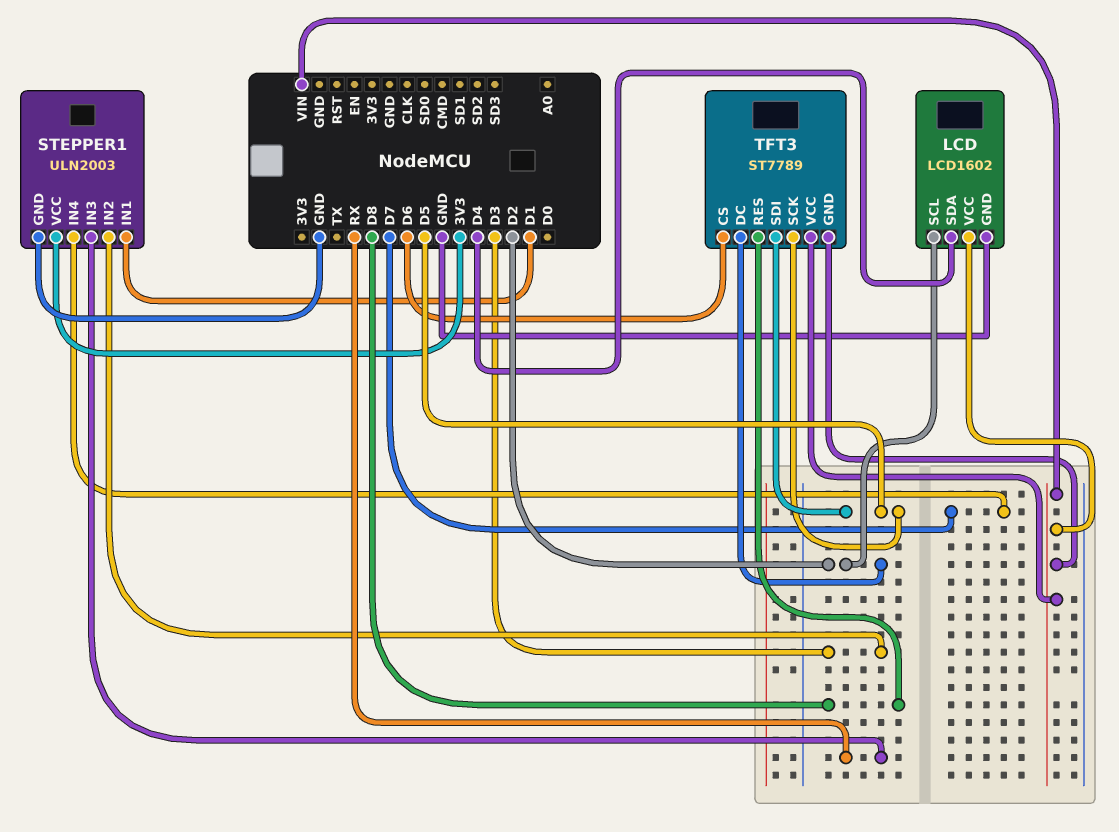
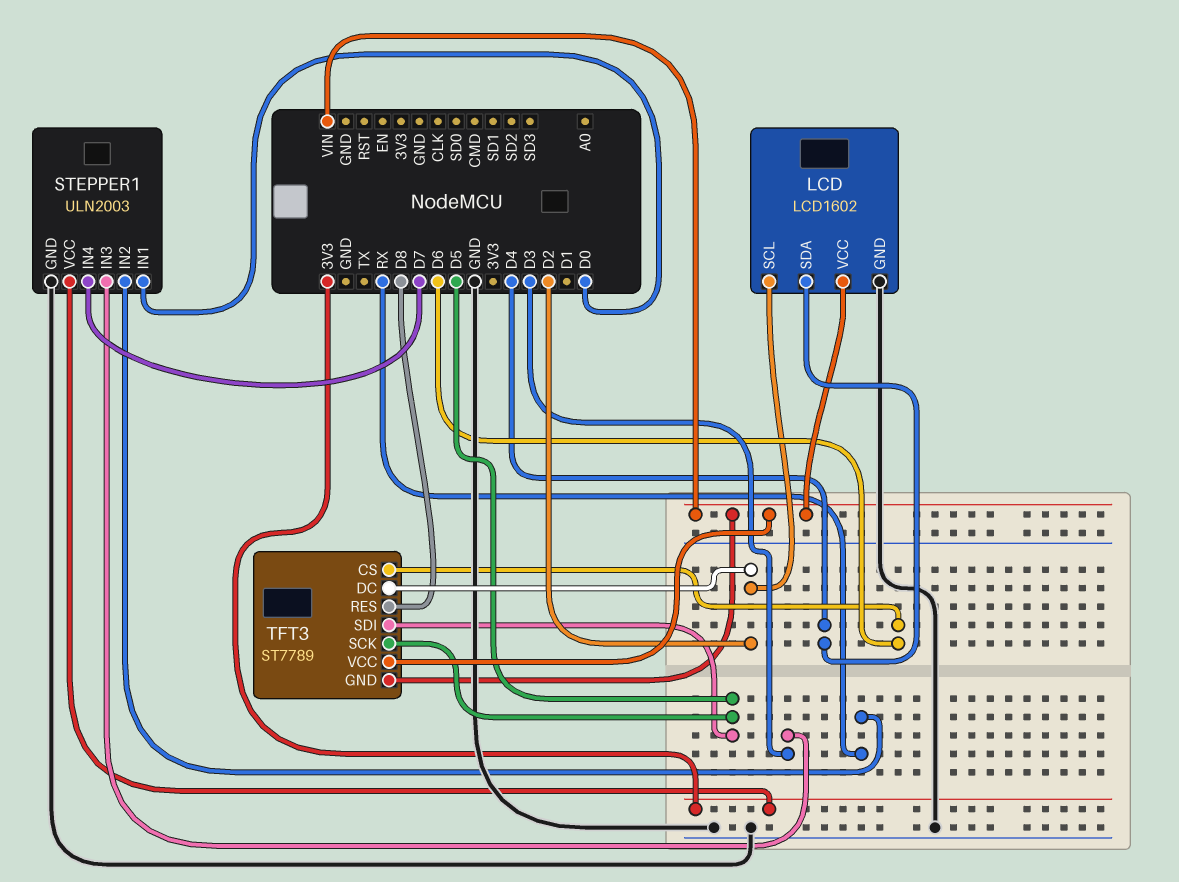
STEPPER1 pin IN1: D1 -> D0
STEPPER1 pin IN2: D3 -> RX
STEPPER1 pin IN3: RX -> D3

